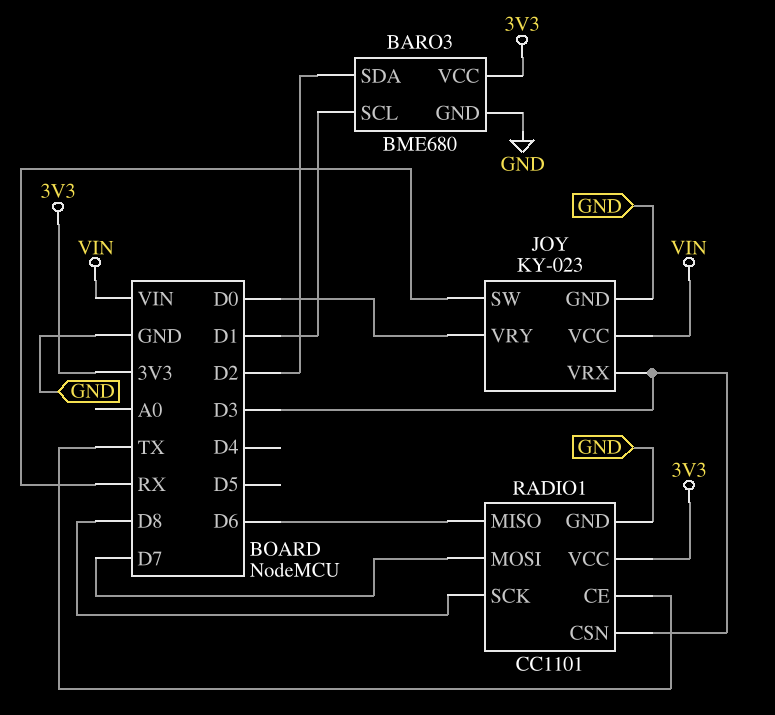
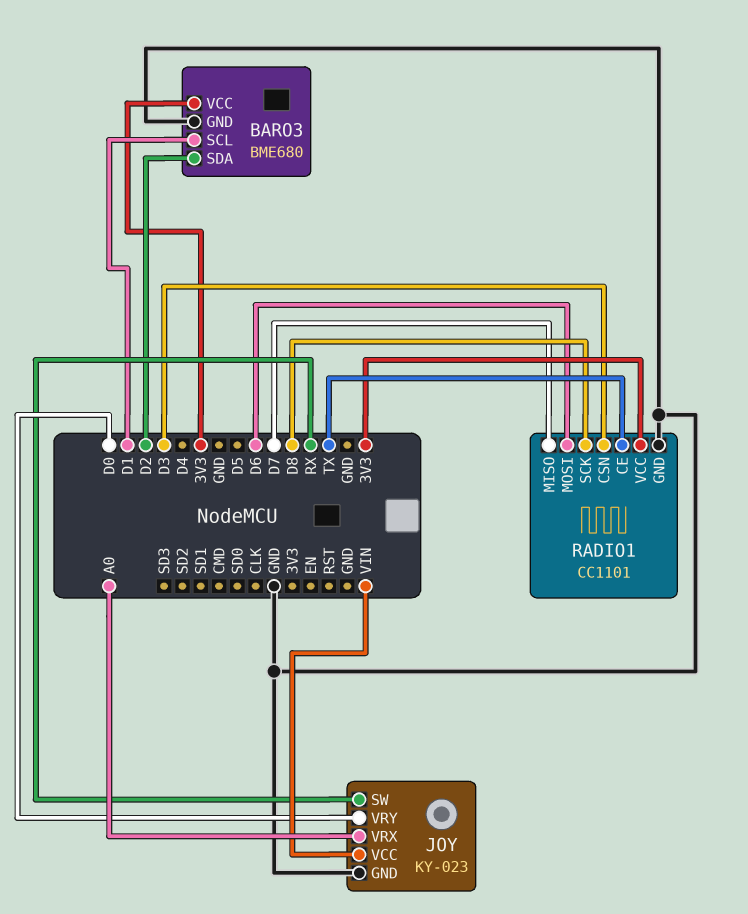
JOY pin VRX: D3 -> A0
RADIO1 pin MISO: D6 -> D7
RADIO1 pin MOSI: D7 -> D6

